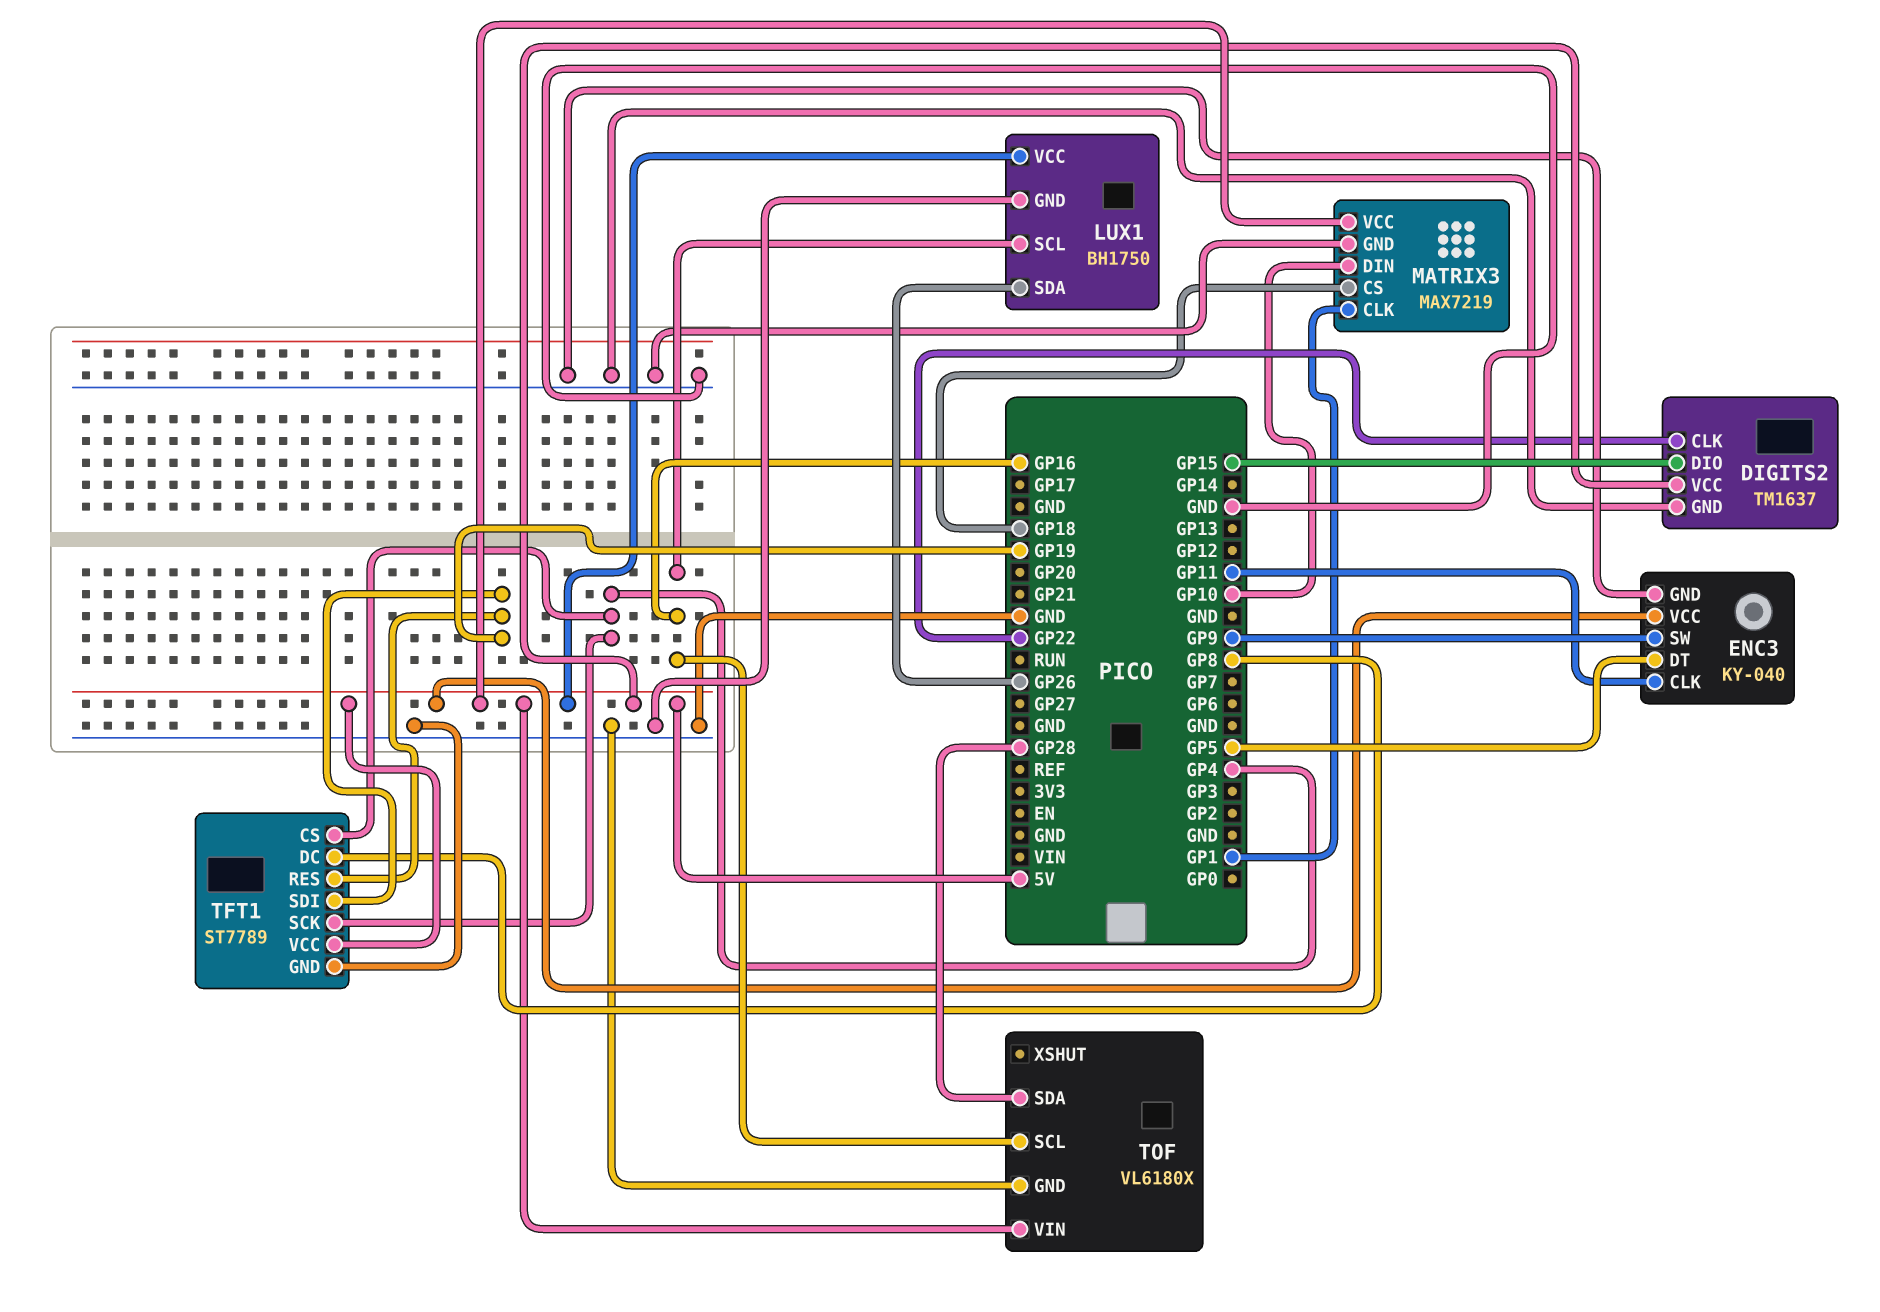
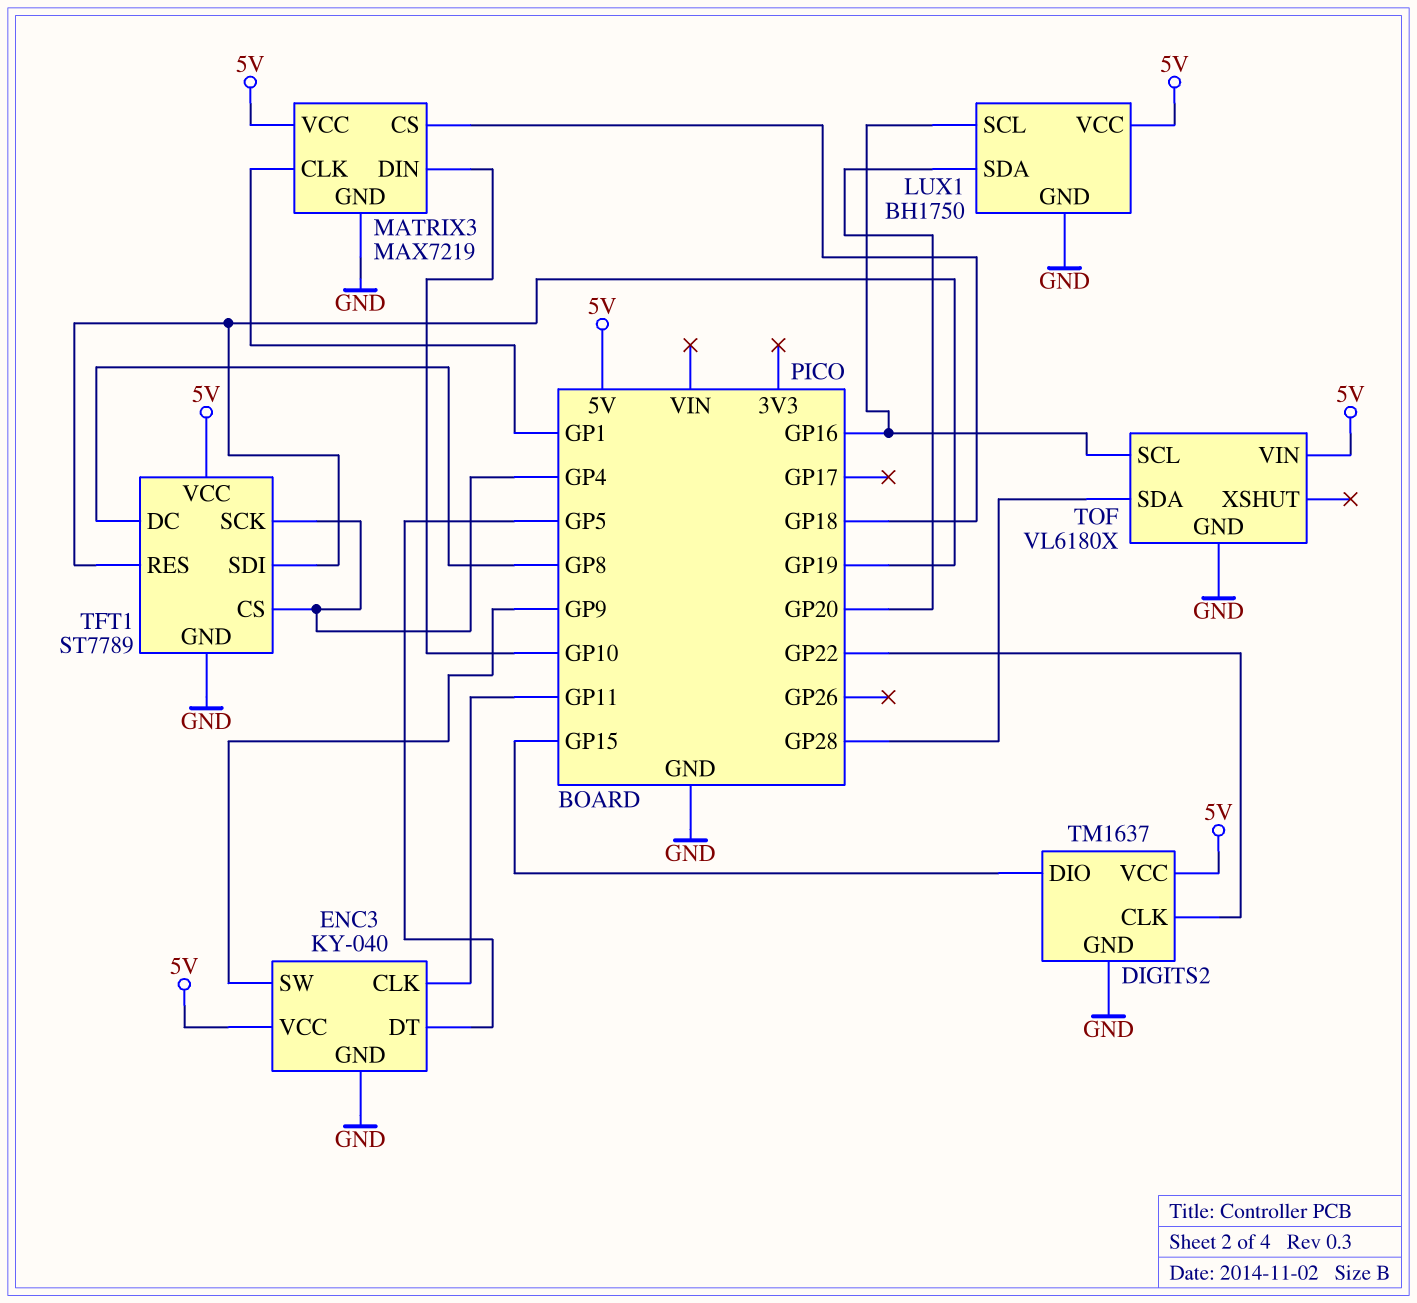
LUX1 pin SDA: GP26 -> GP20

